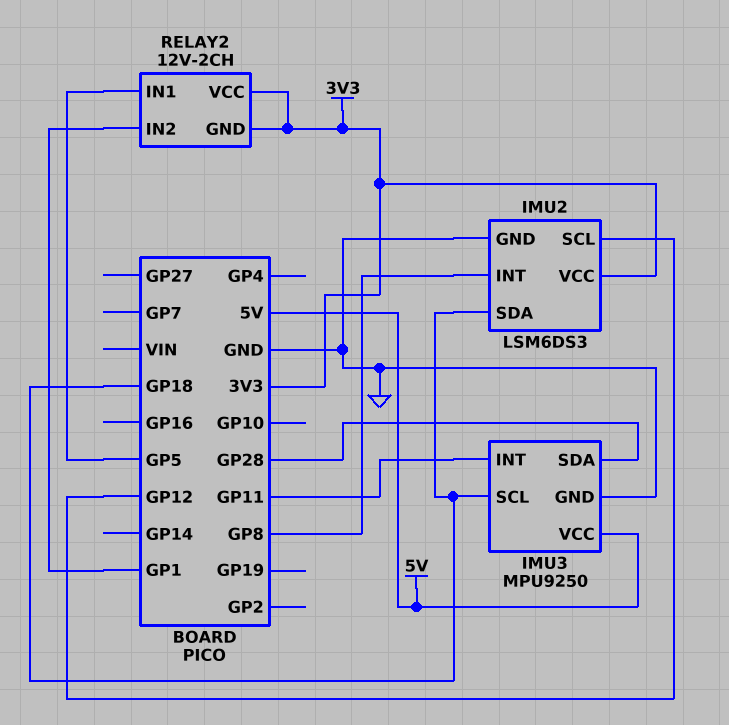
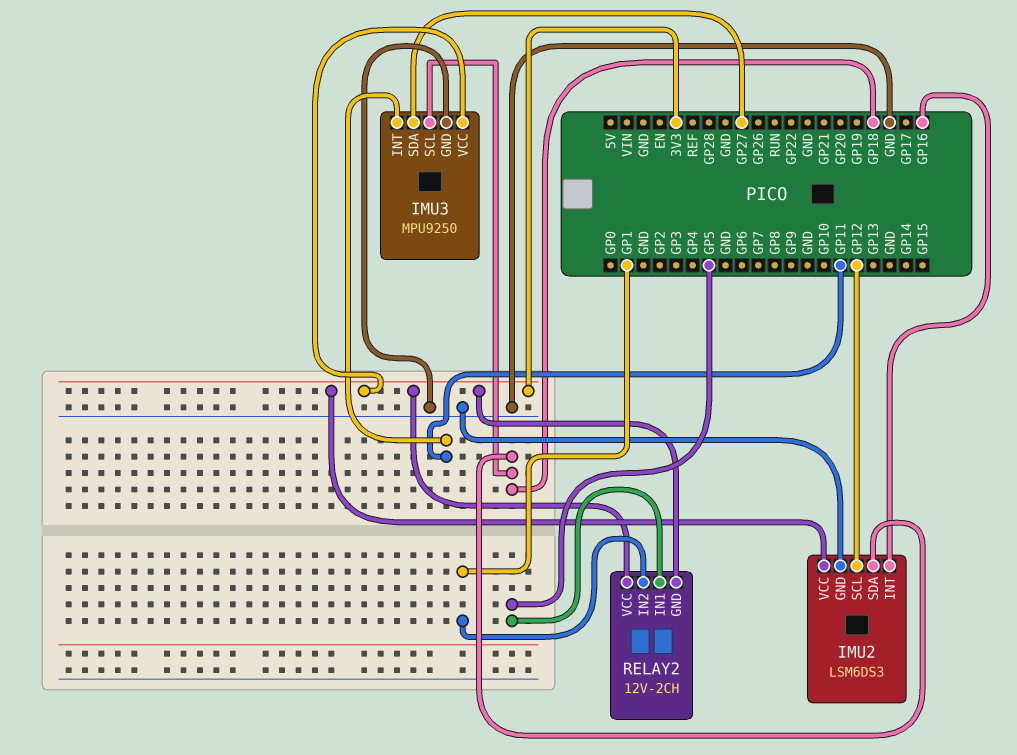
IMU2 pin INT: GP8 -> GP16
IMU3 pin SDA: GP28 -> GP27
IMU3 pin VCC: 5V -> 3V3

